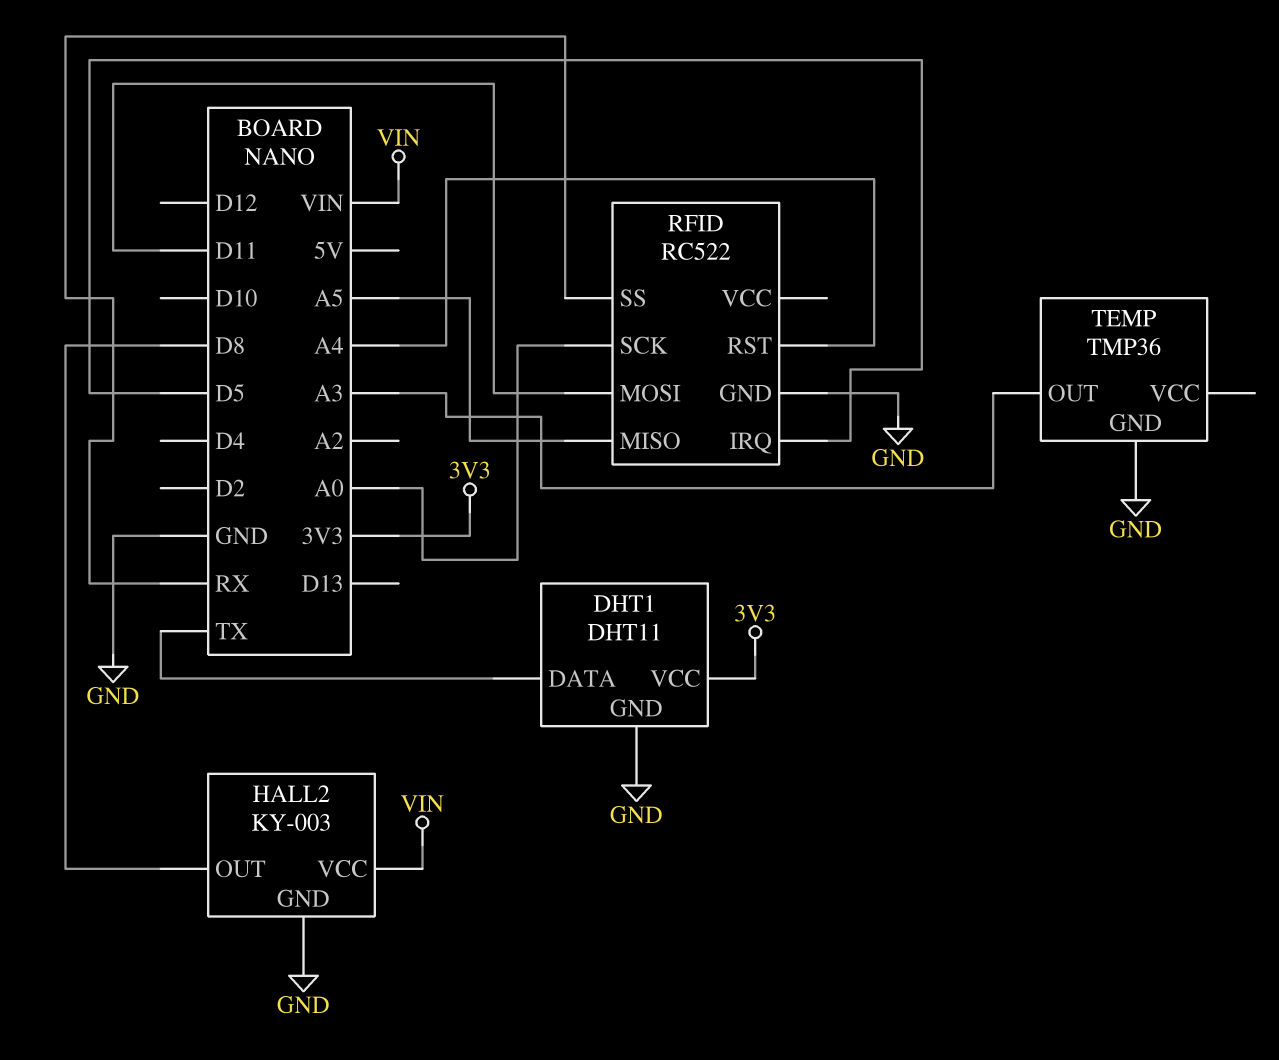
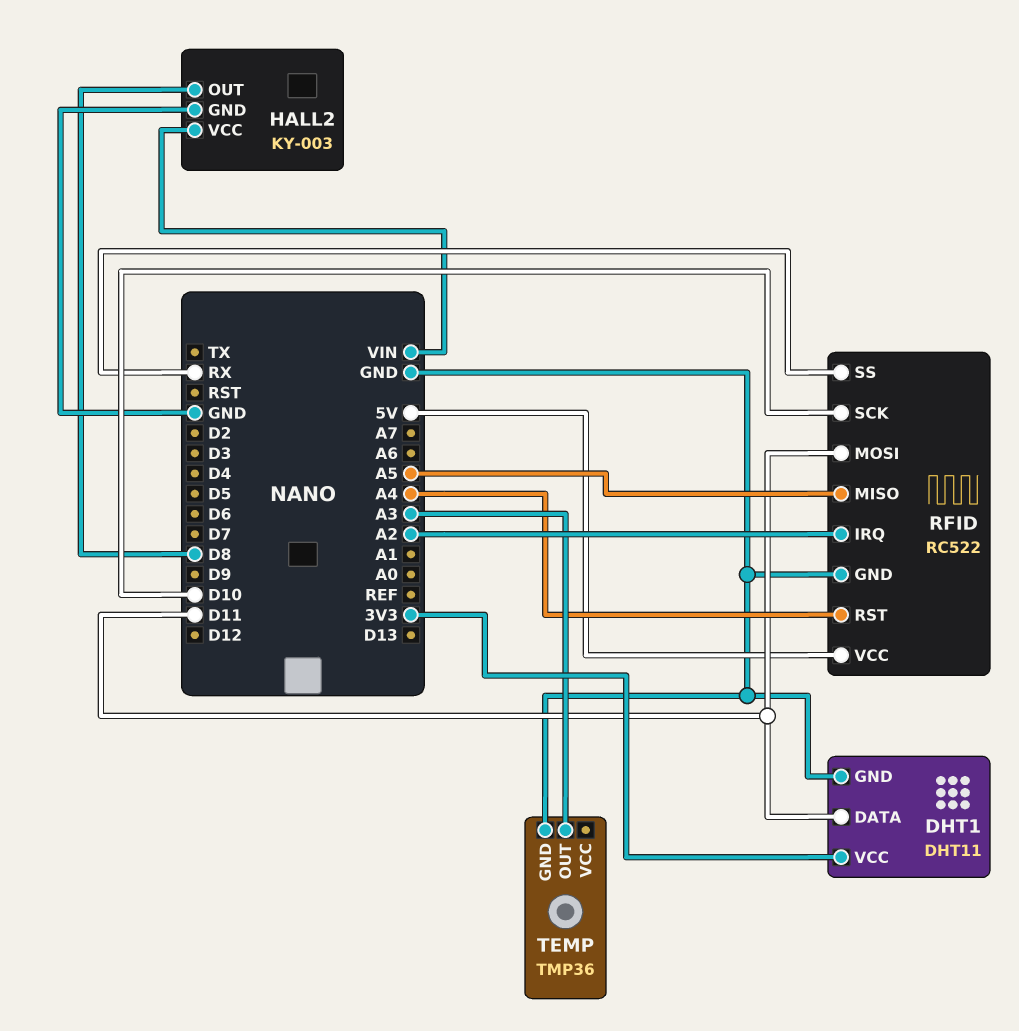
DHT1 pin DATA: TX -> D11
RFID pin IRQ: D5 -> A2
RFID pin SCK: A0 -> D10
RFID pin VCC: none -> 5V

